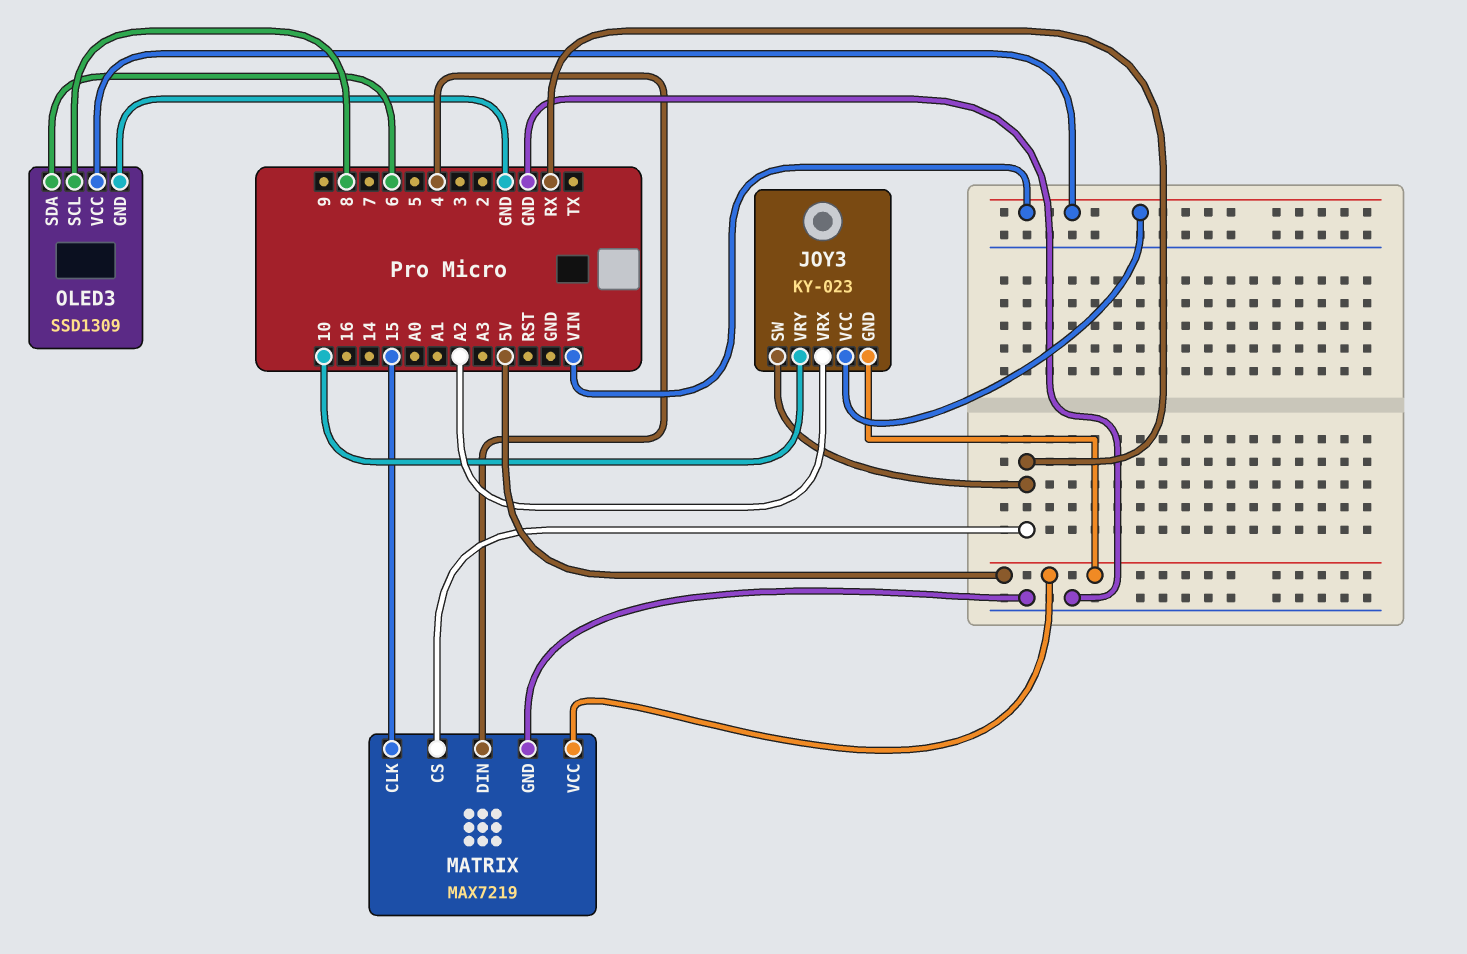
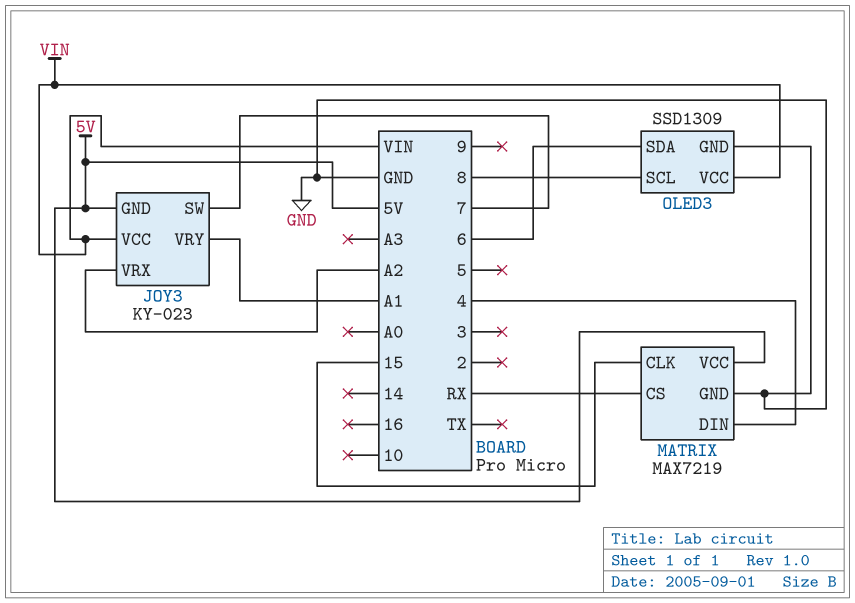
JOY3 pin SW: RX -> 7
JOY3 pin VRY: 10 -> A1

